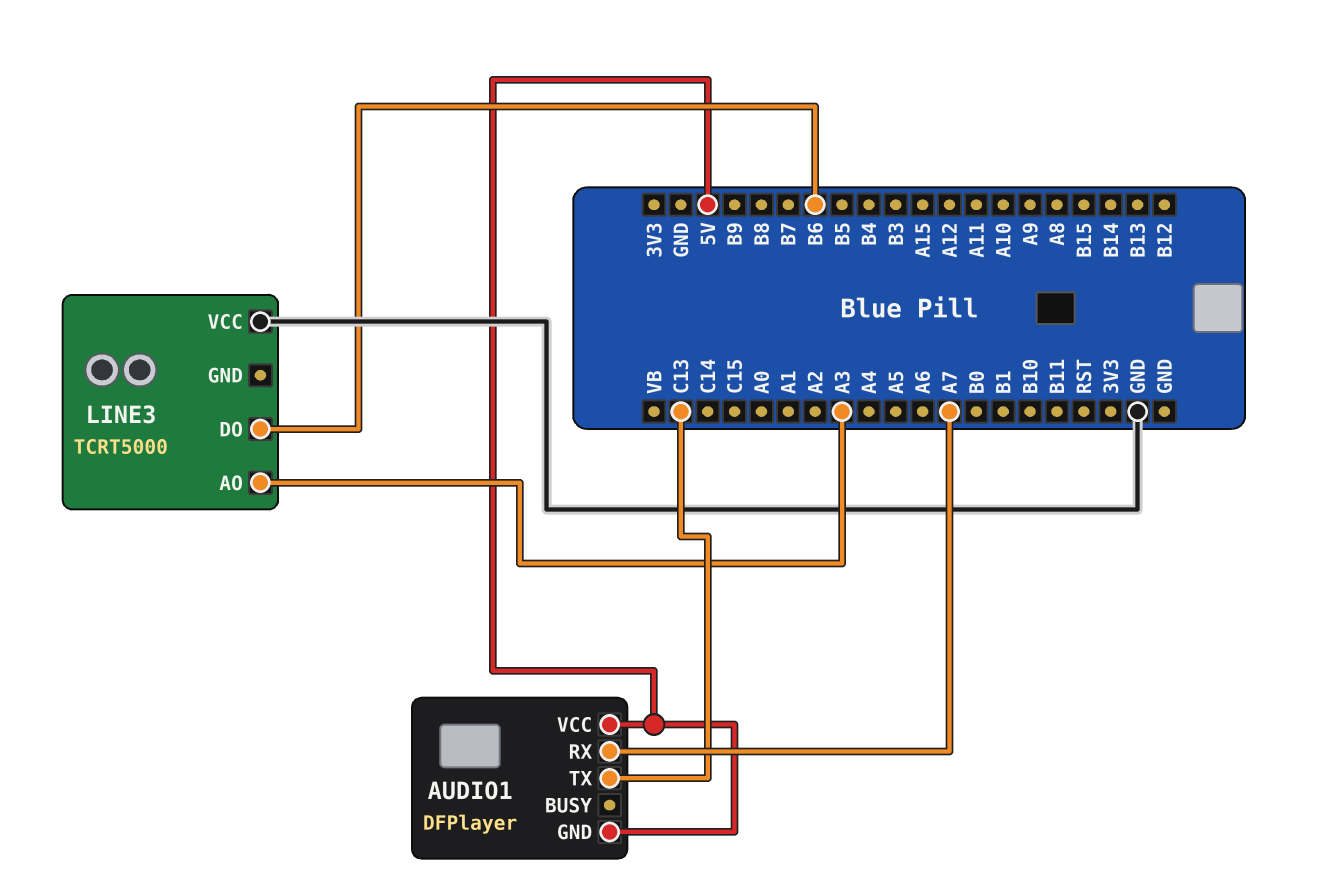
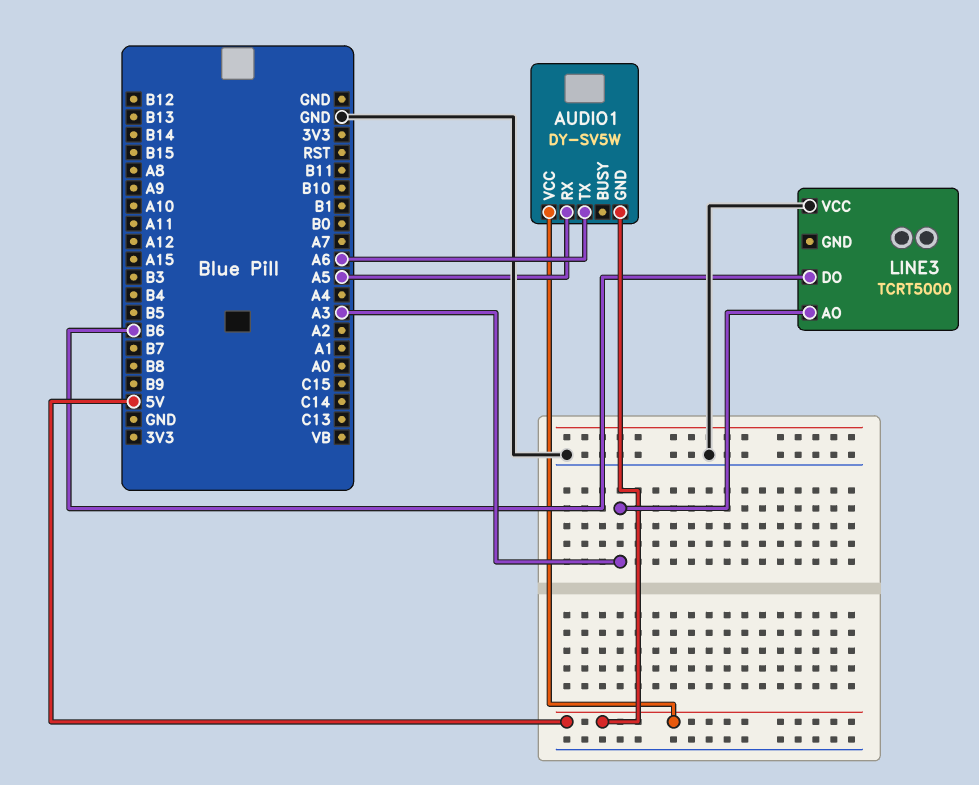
AUDIO1: DFPlayer -> DY-SV5W
AUDIO1 pin RX: A7 -> A5
AUDIO1 pin TX: C13 -> A6

